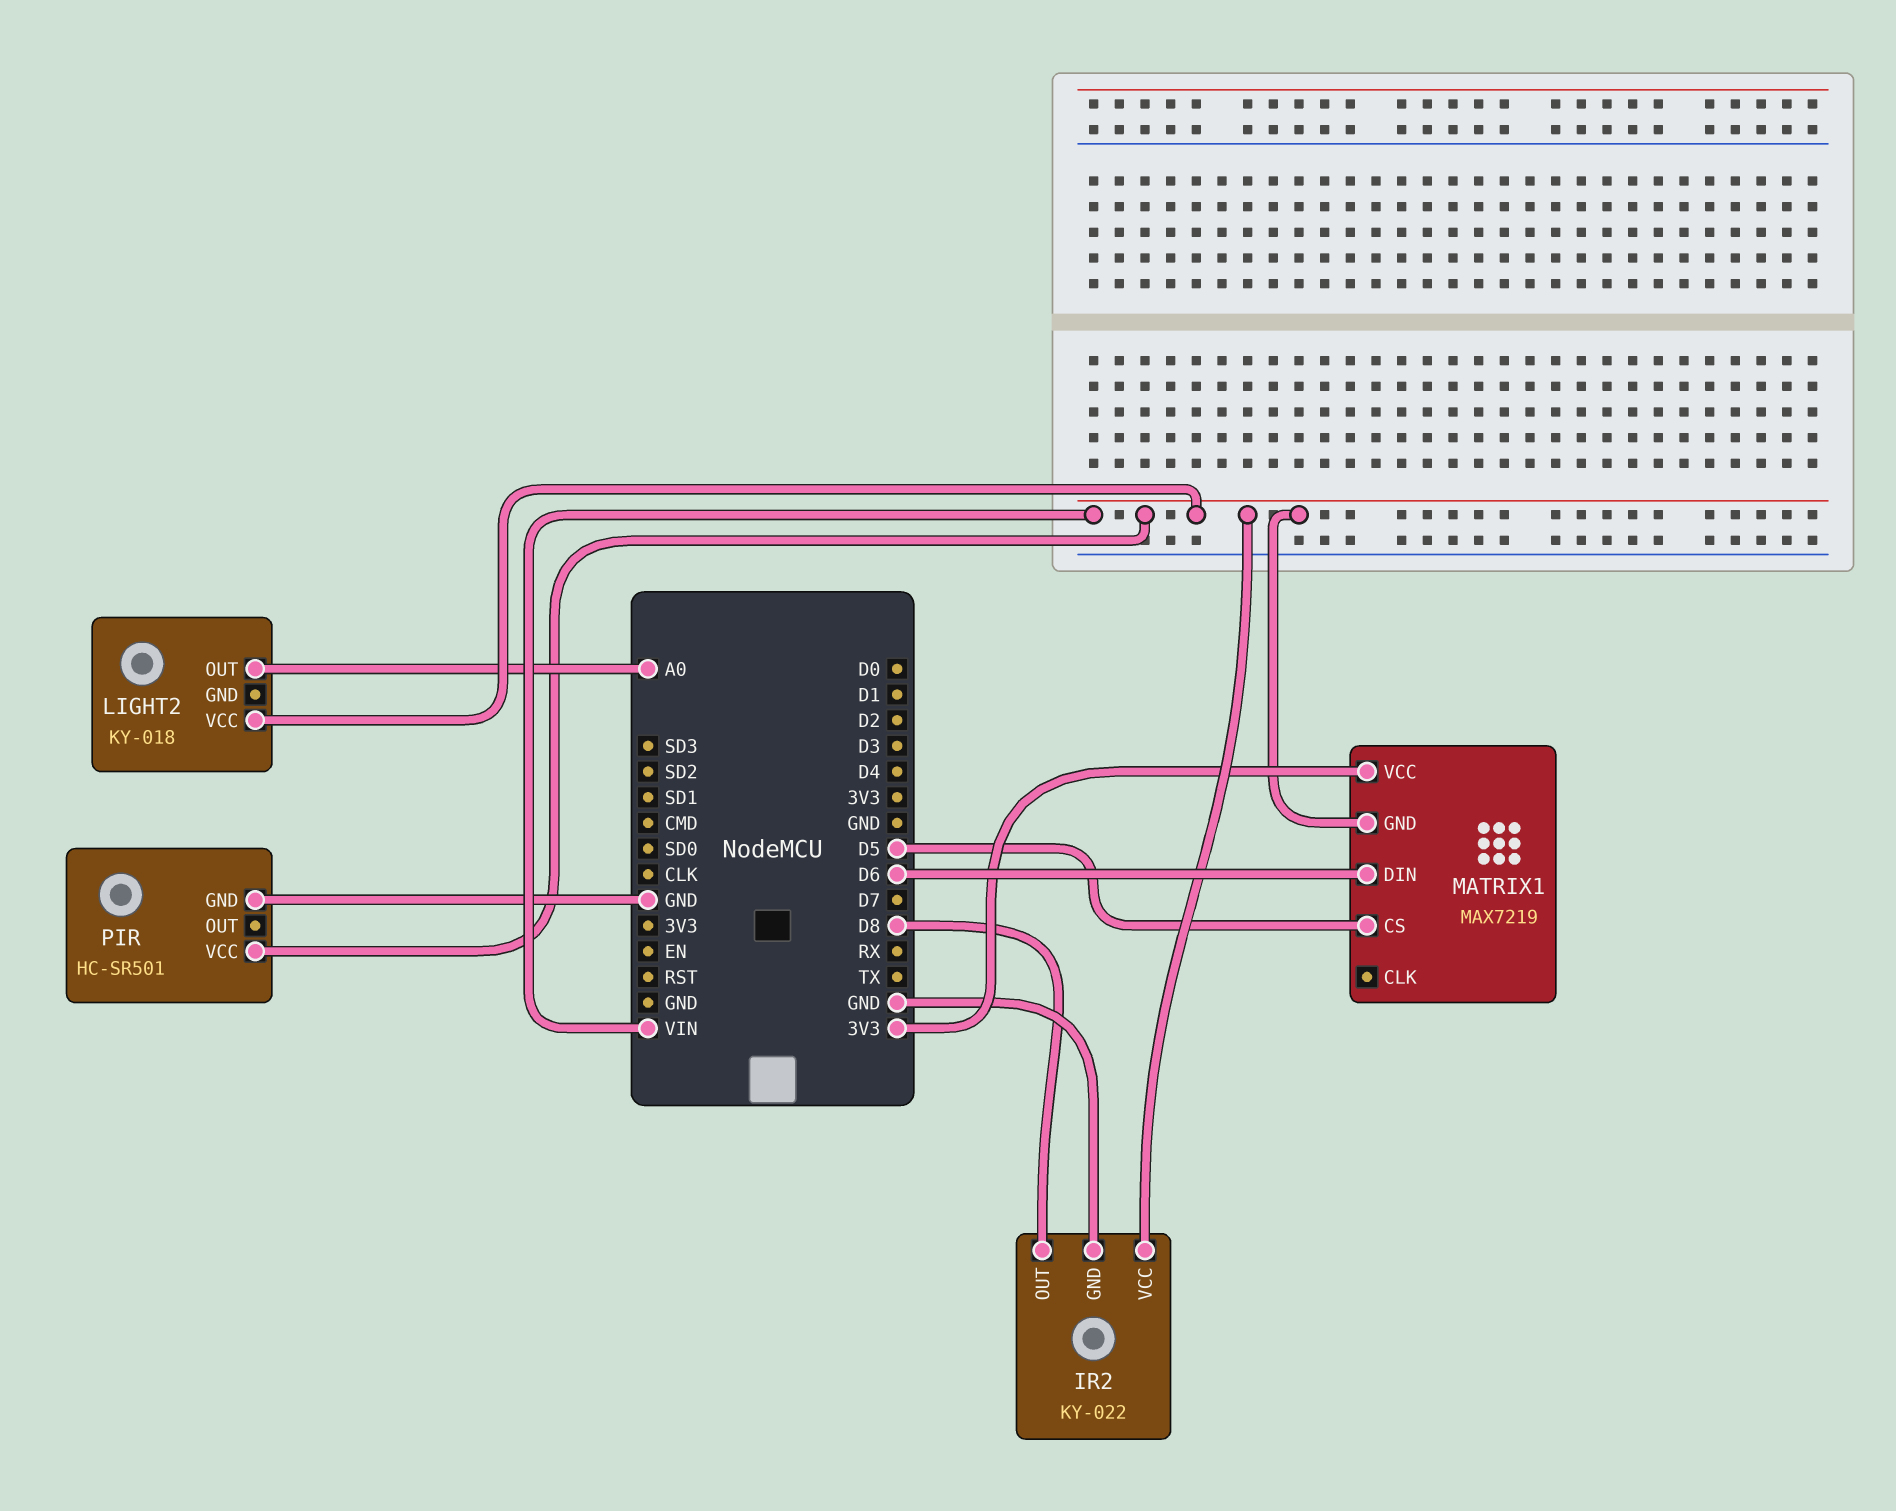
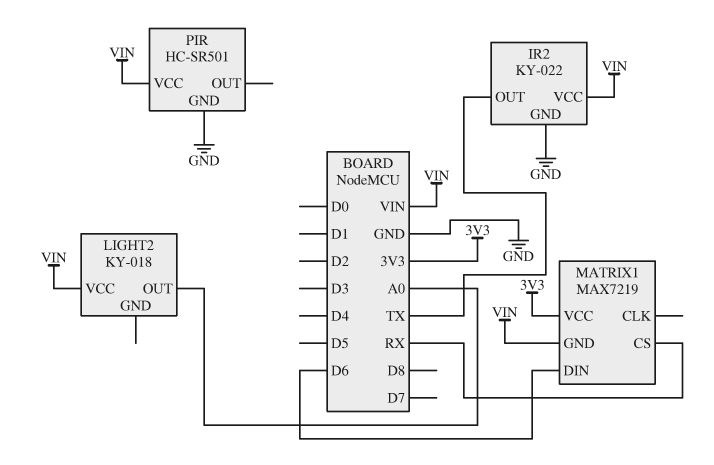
IR2 pin OUT: D8 -> TX
MATRIX1 pin CS: D5 -> RX

